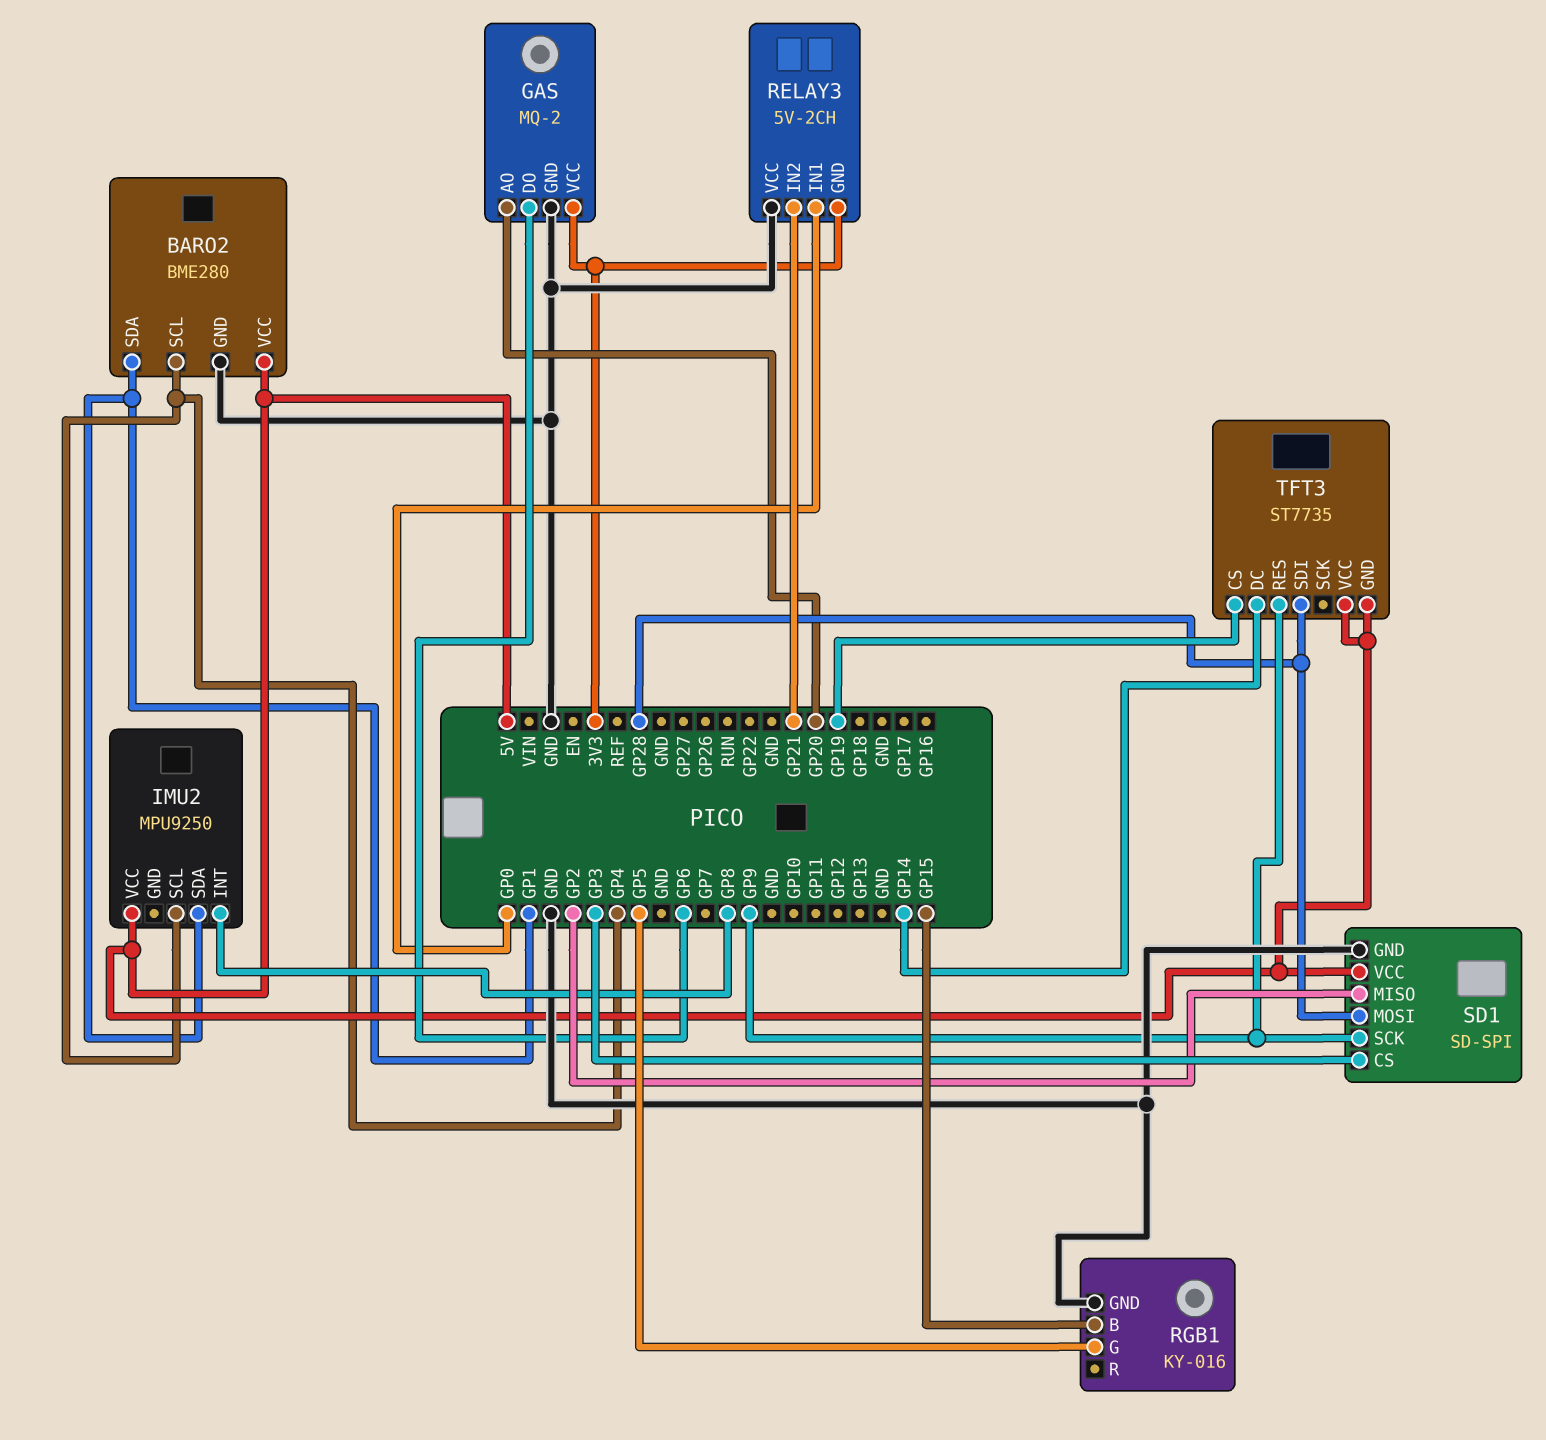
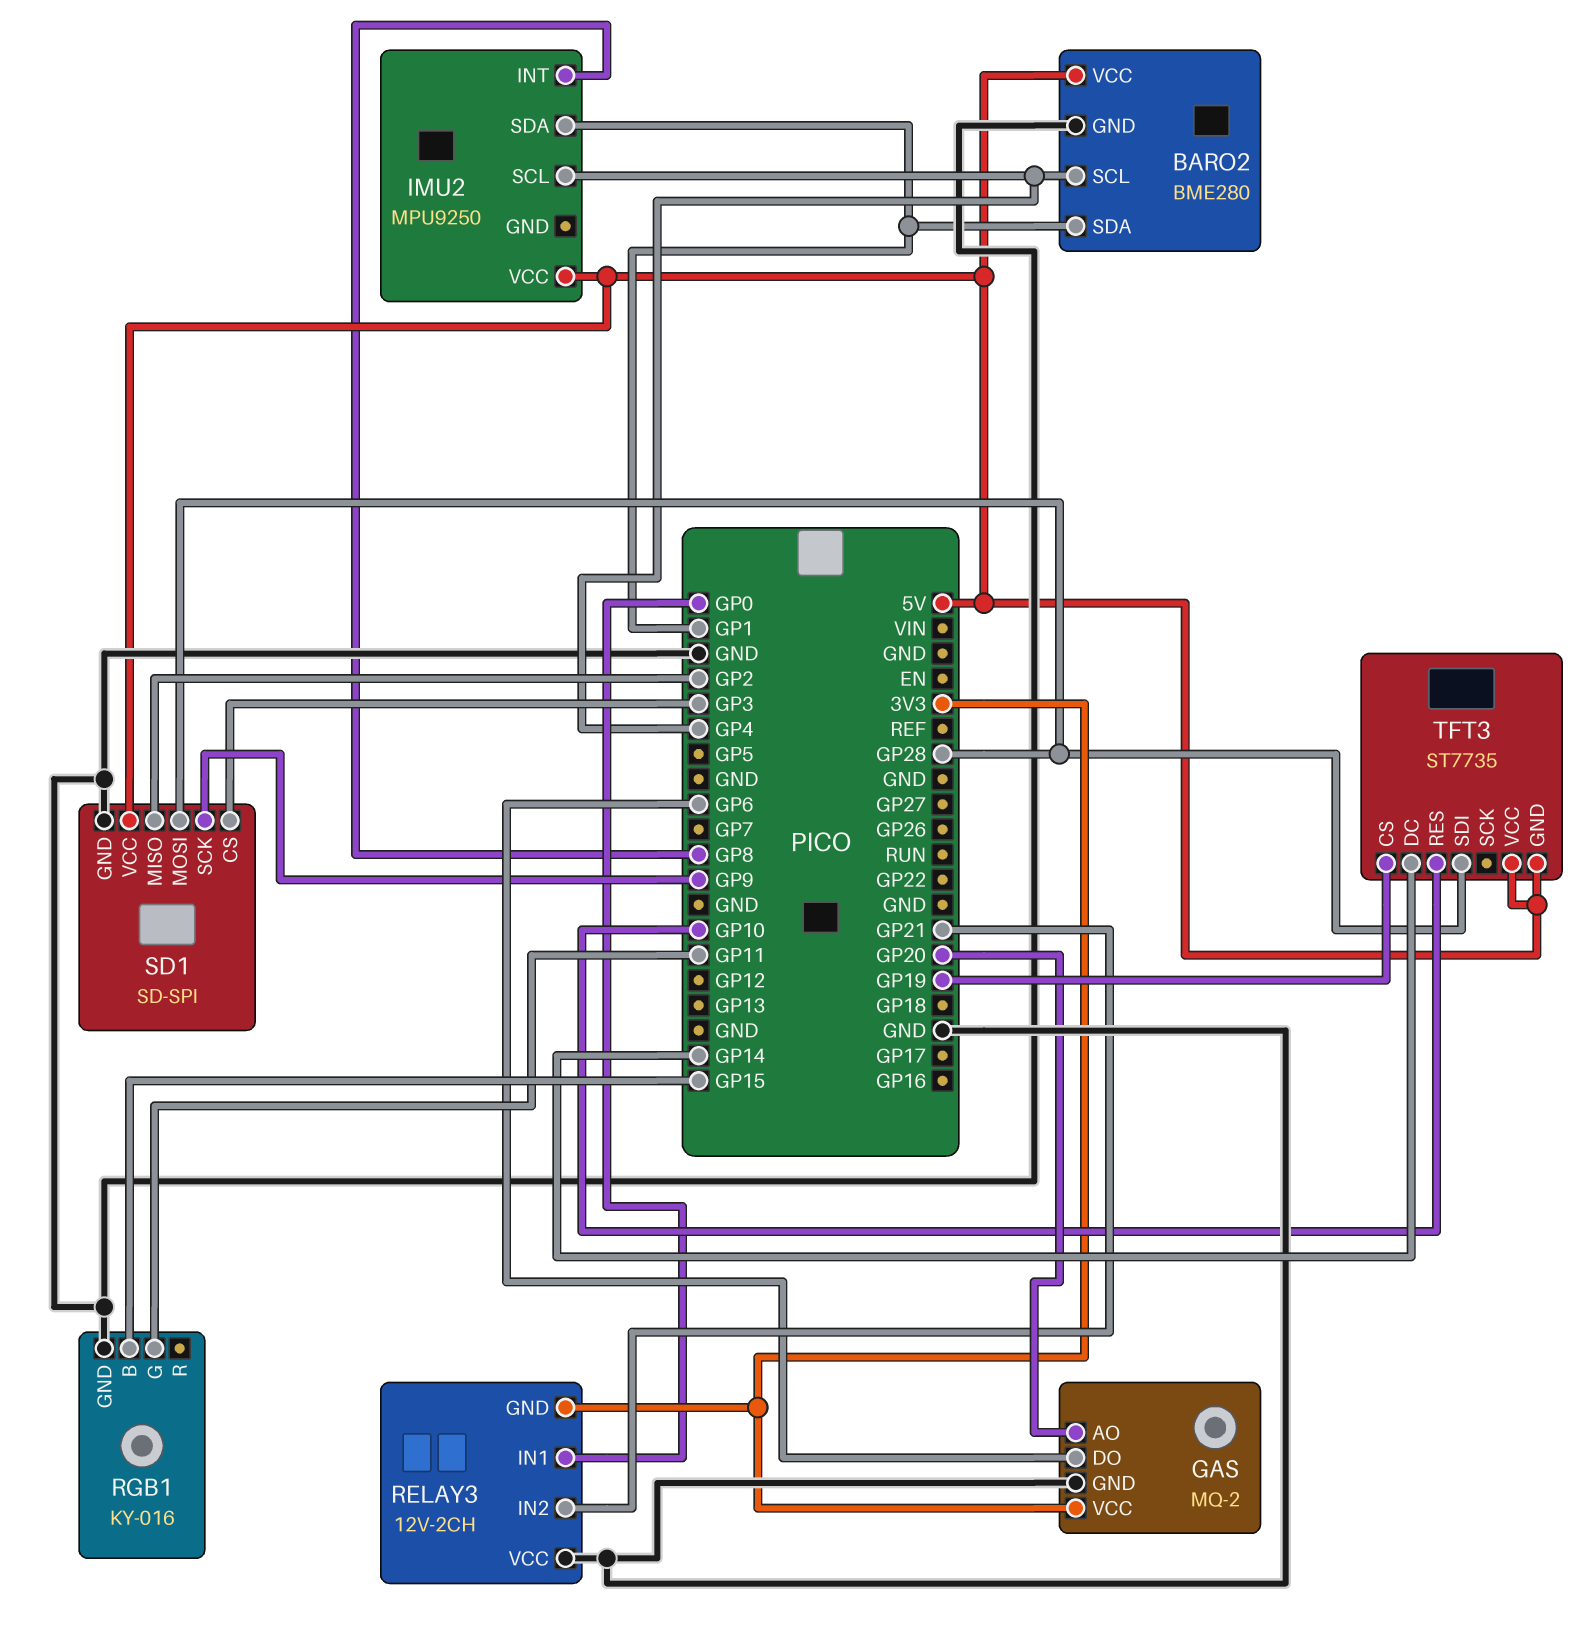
RELAY3: 5V-2CH -> 12V-2CH
RGB1 pin G: GP5 -> GP11
TFT3 pin RES: GP9 -> GP10

